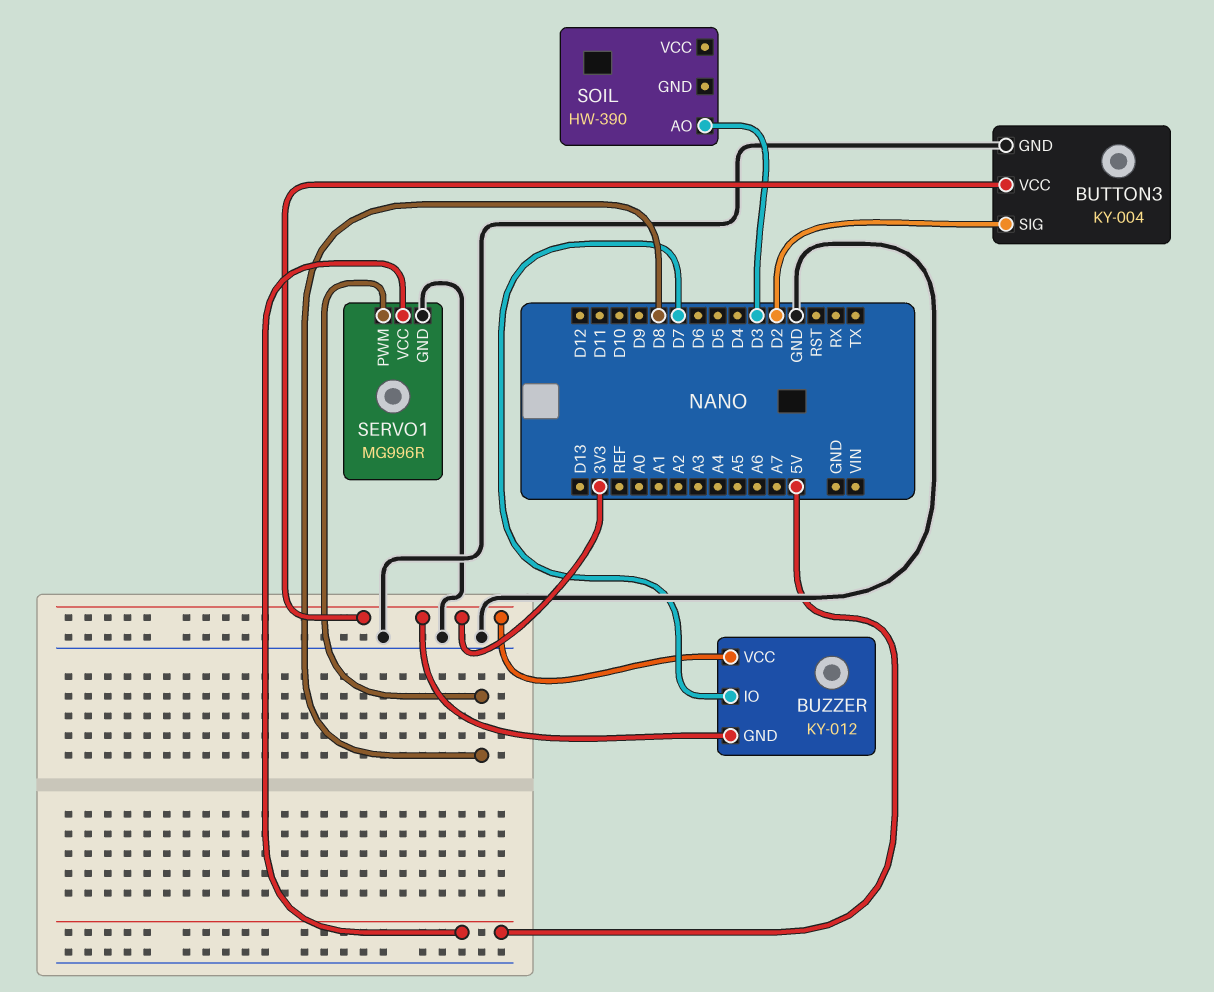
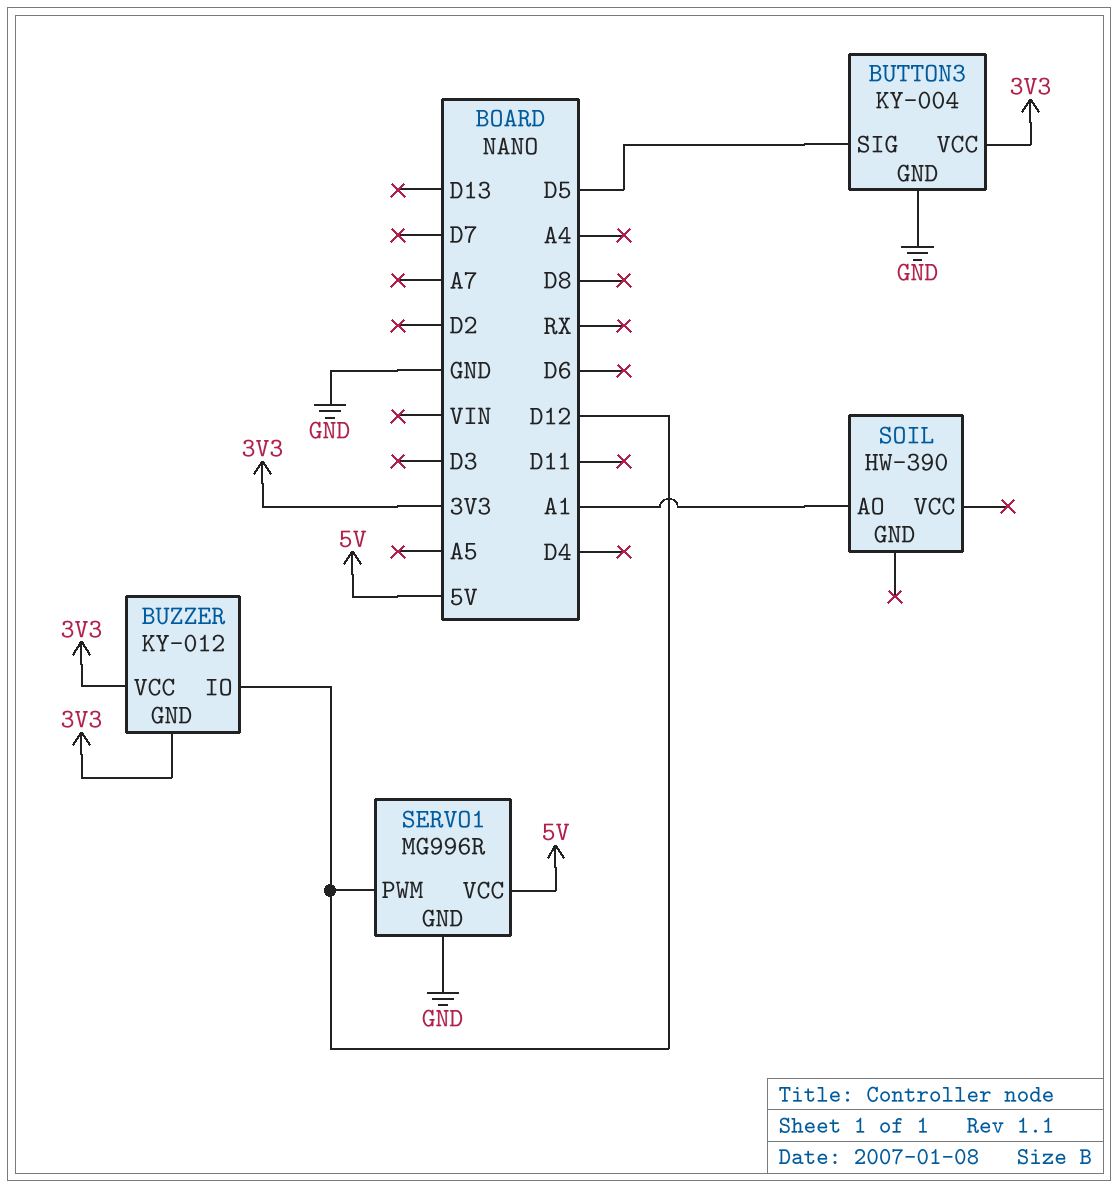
BUTTON3 pin SIG: D2 -> D5
BUZZER pin IO: D7 -> D12
SERVO1 pin PWM: D8 -> D12
SOIL pin AO: D3 -> A1

